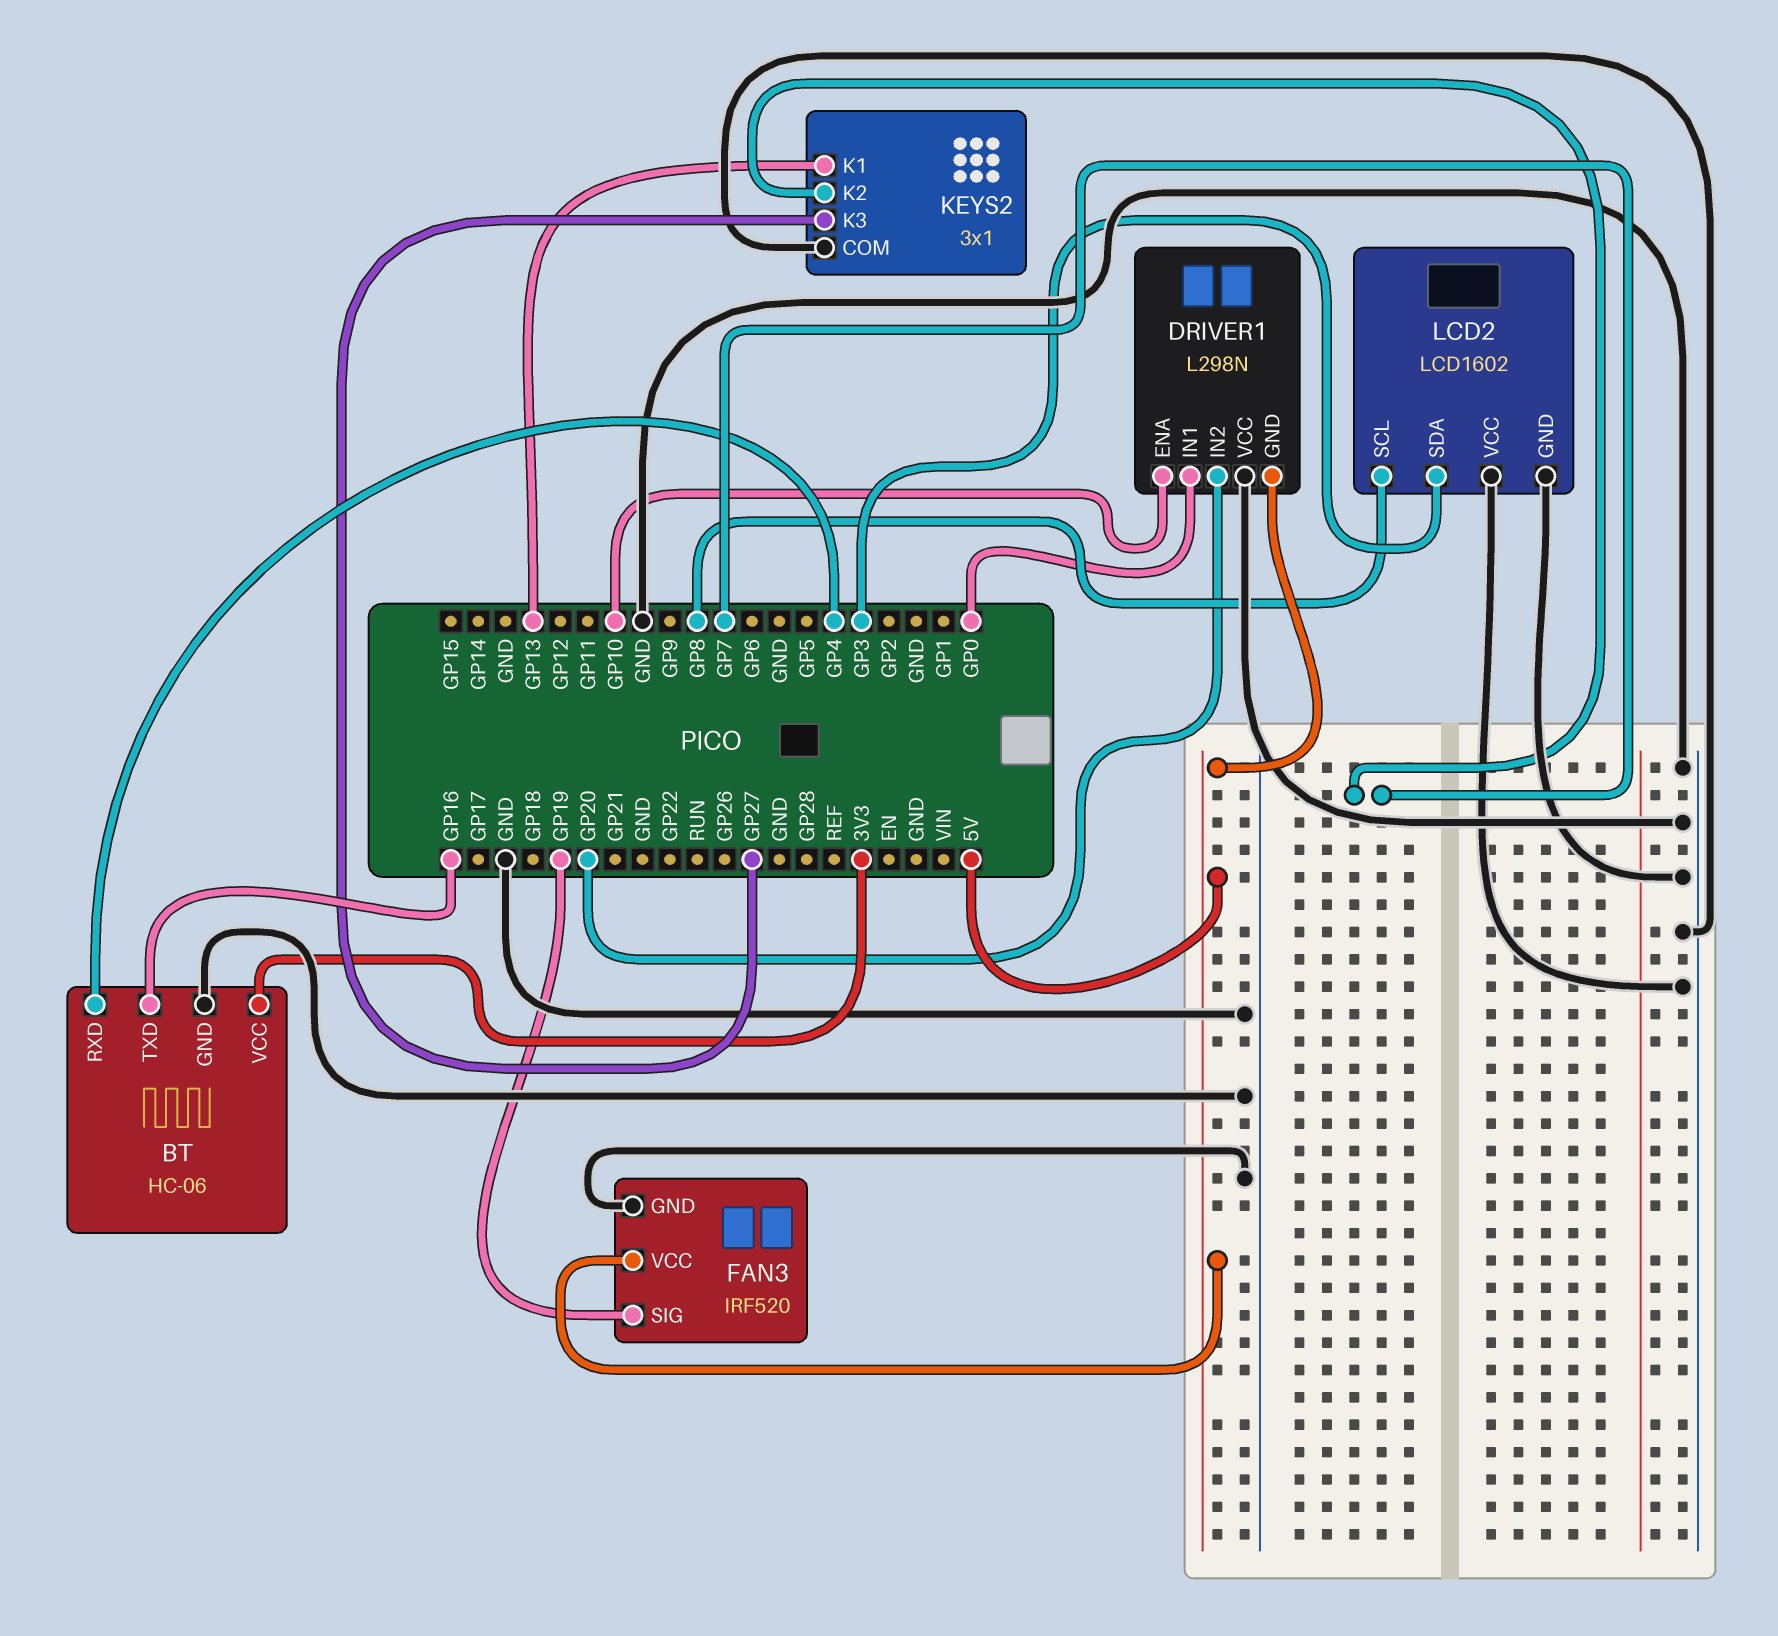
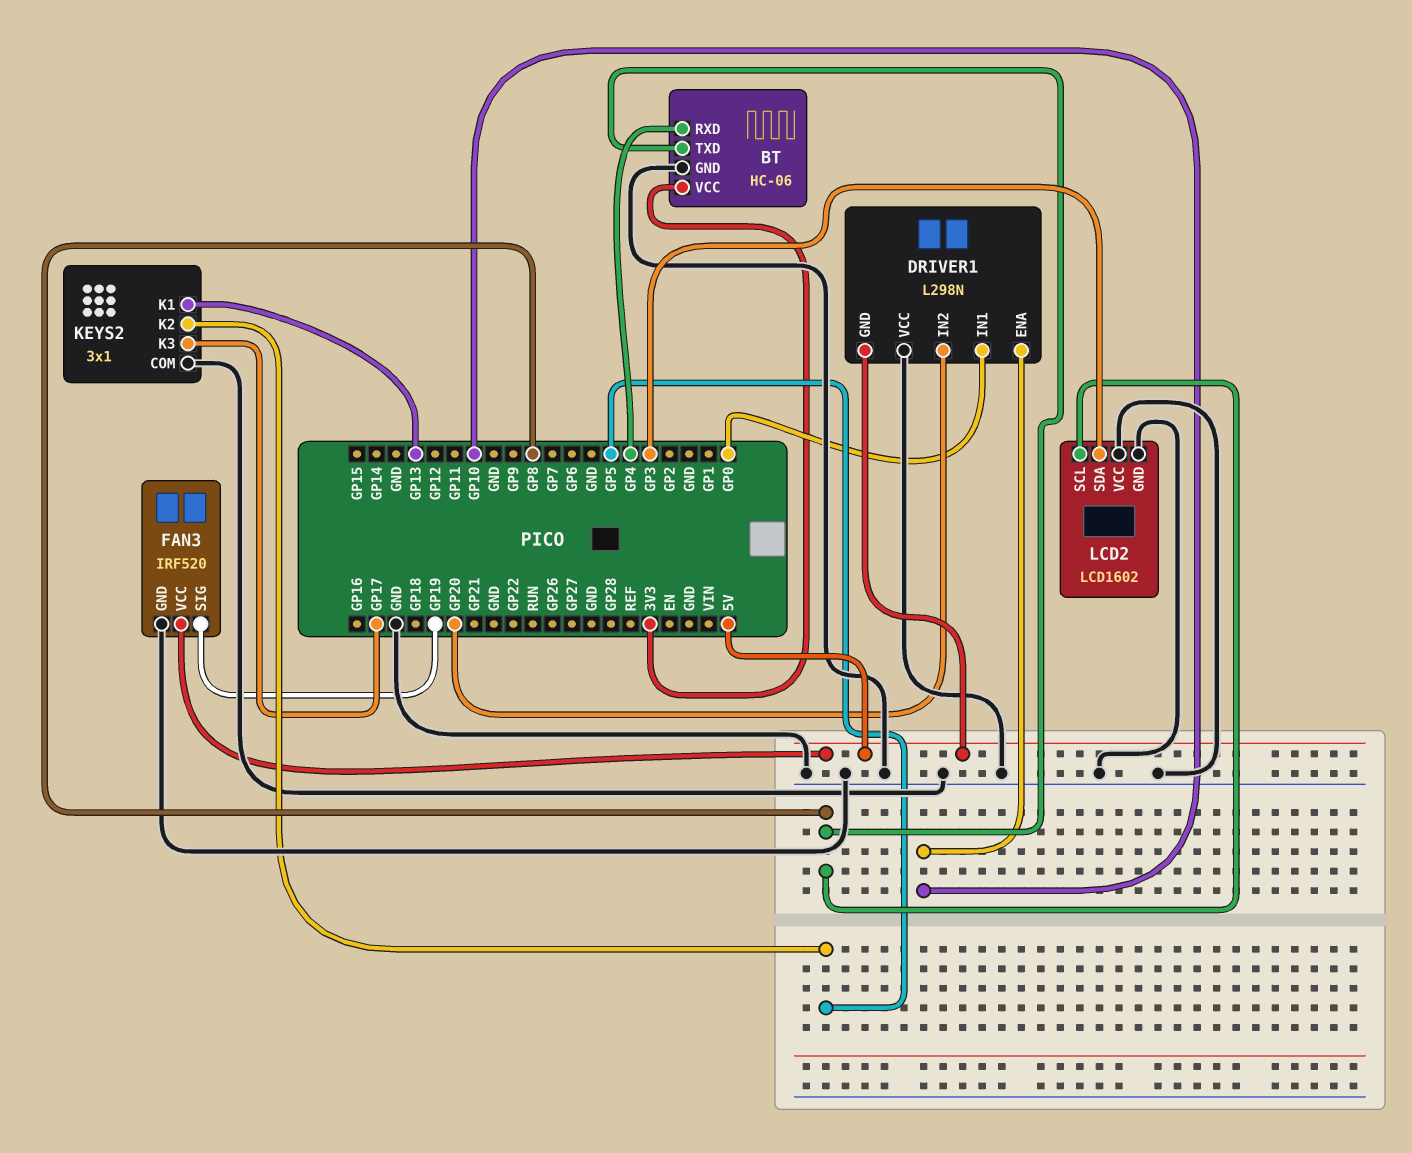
BT pin TXD: GP16 -> GP8
KEYS2 pin K2: GP7 -> GP5
KEYS2 pin K3: GP27 -> GP17

